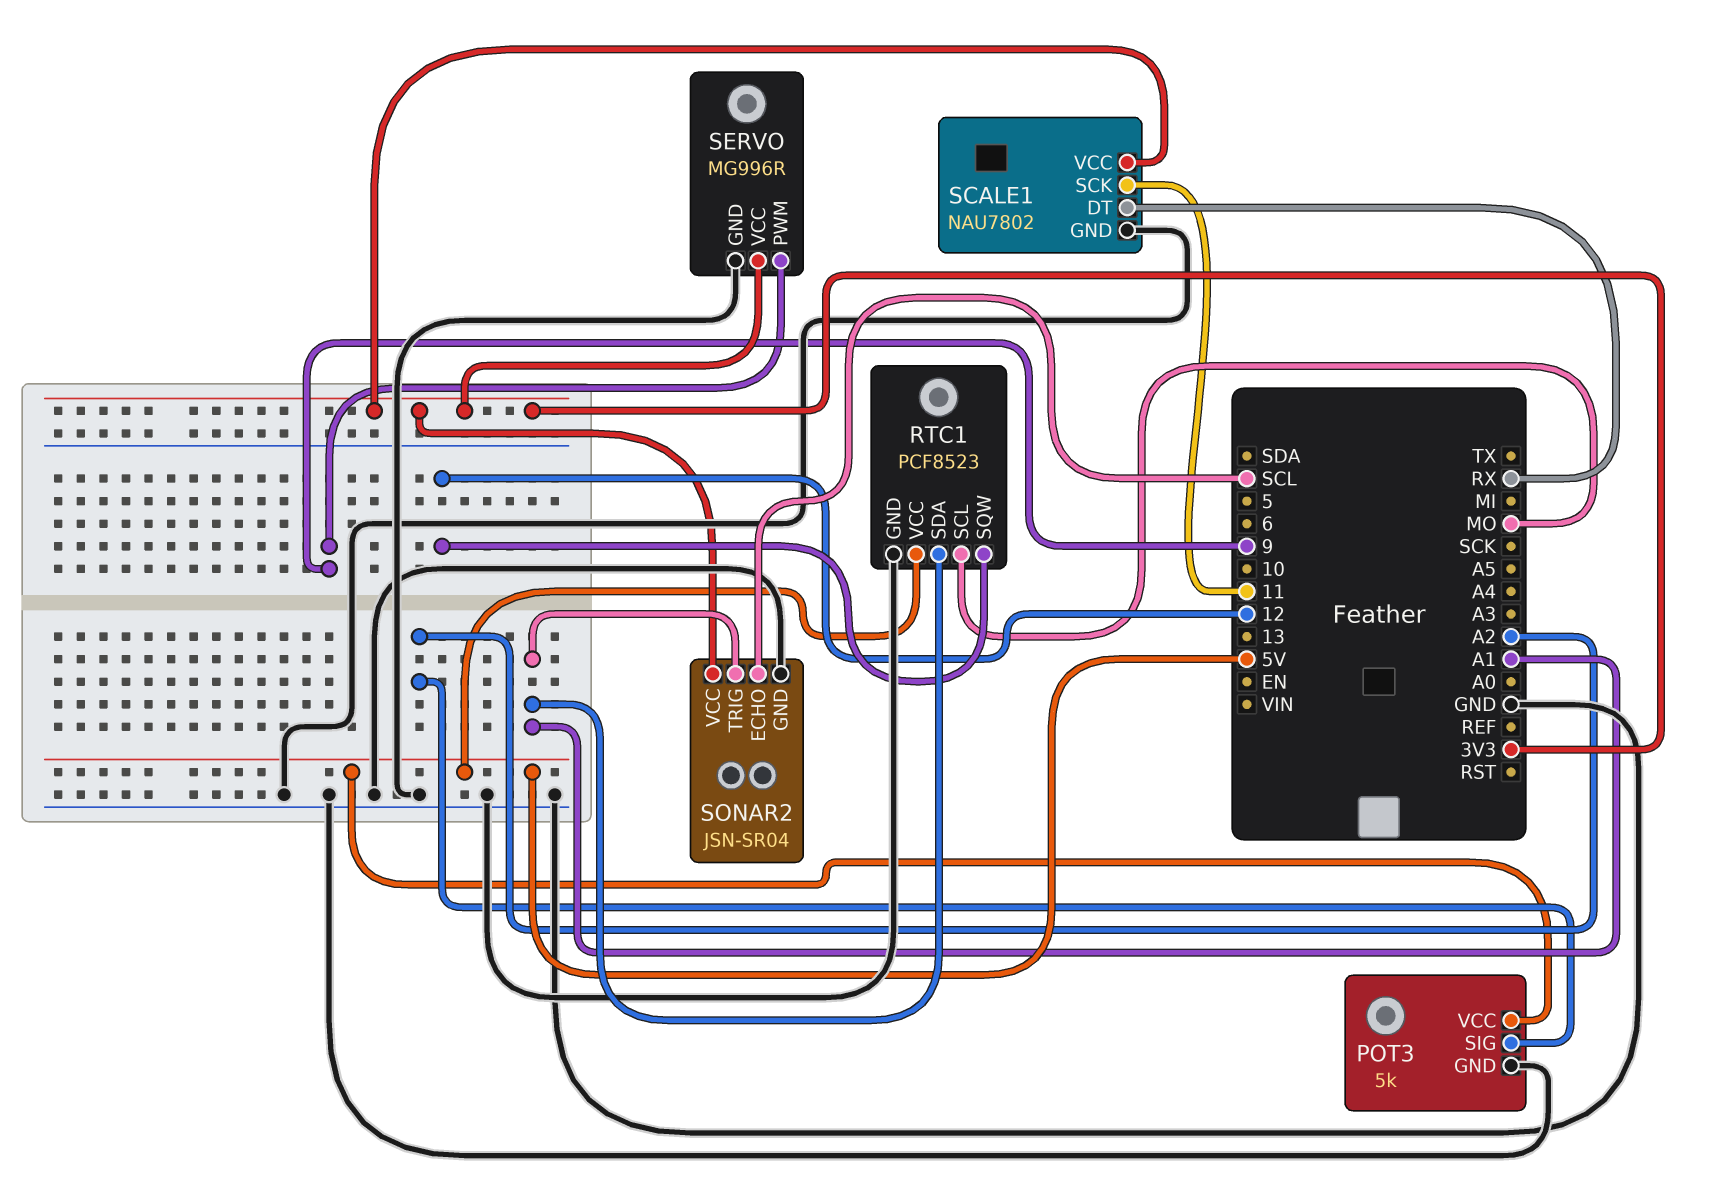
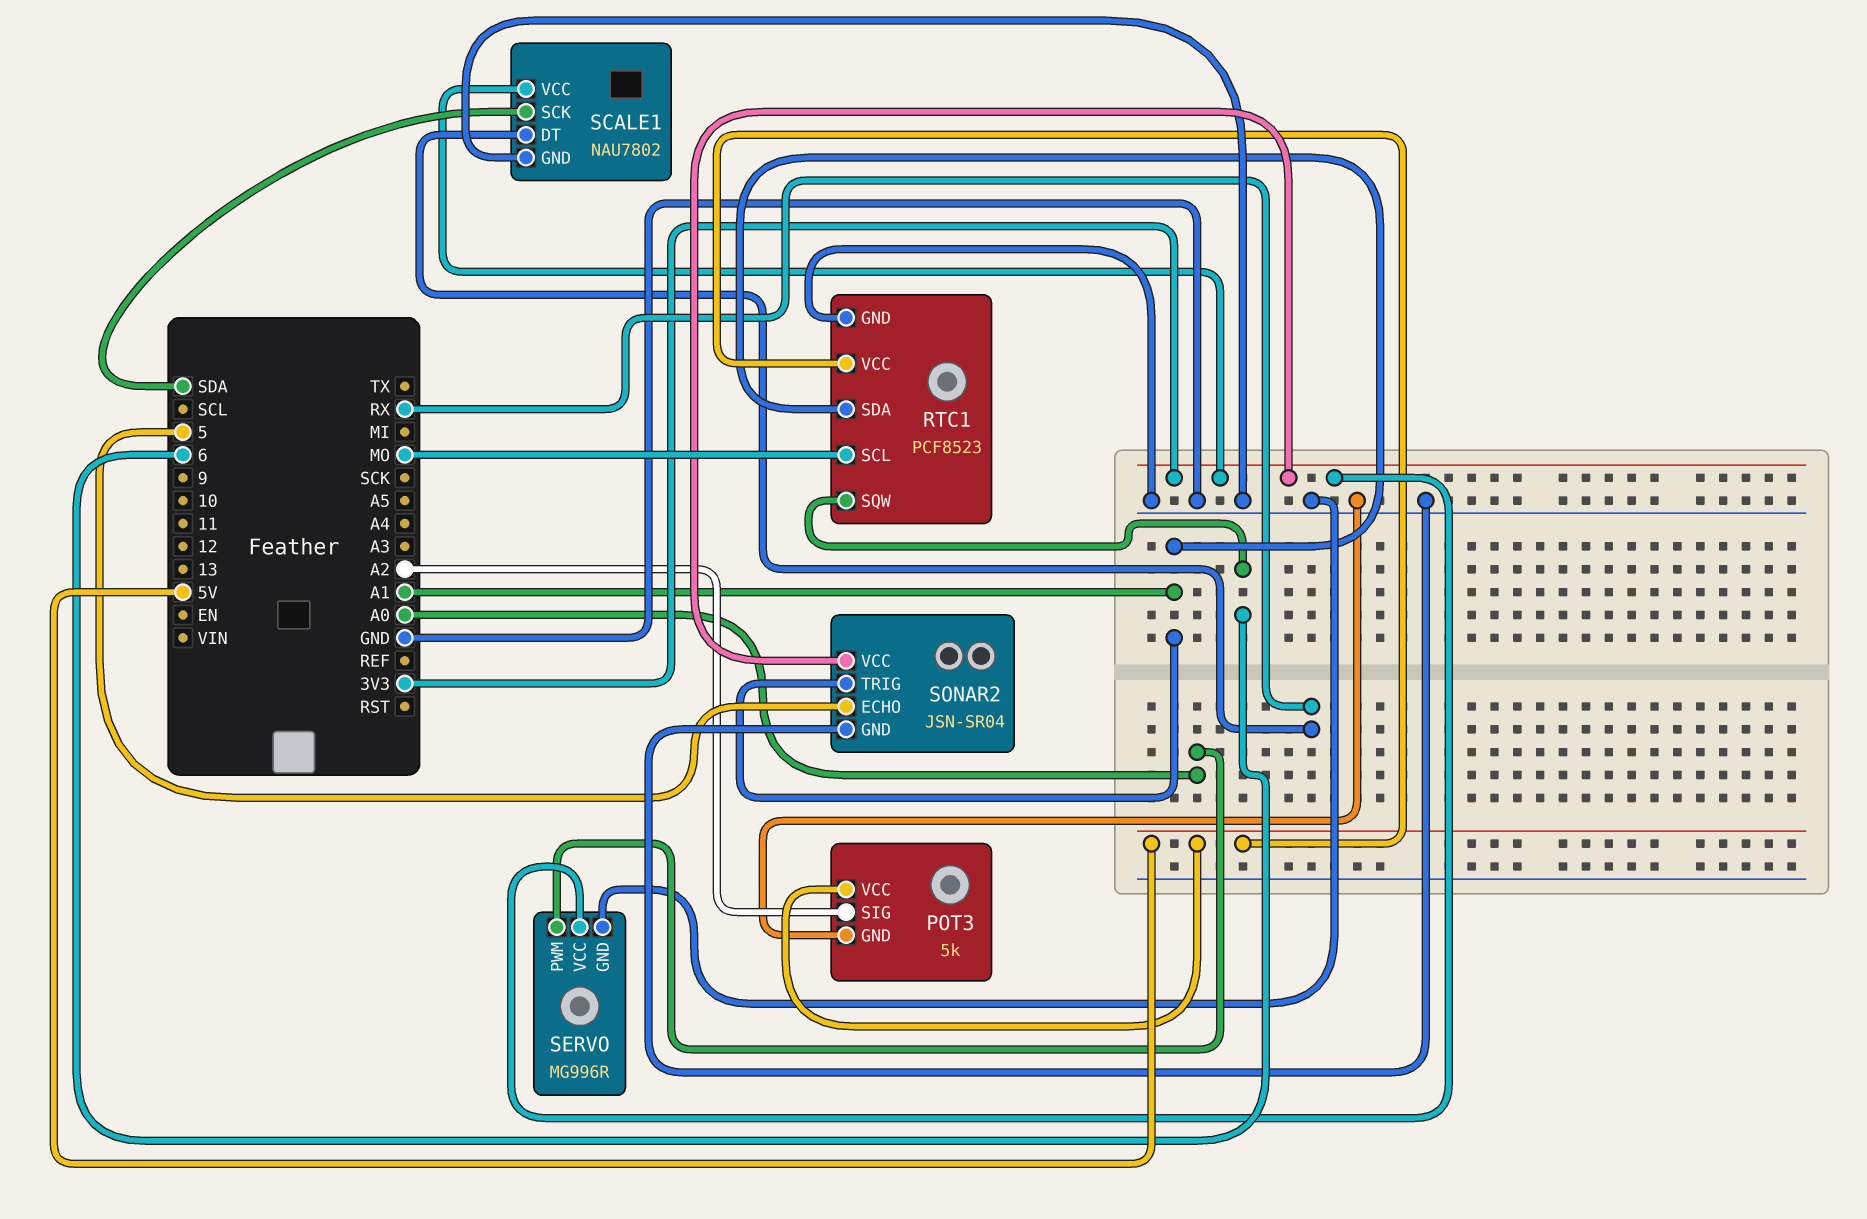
RTC1 pin SQW: 12 -> 6
SCALE1 pin SCK: 11 -> SDA
SERVO pin PWM: 9 -> A0
SONAR2 pin ECHO: SCL -> 5

